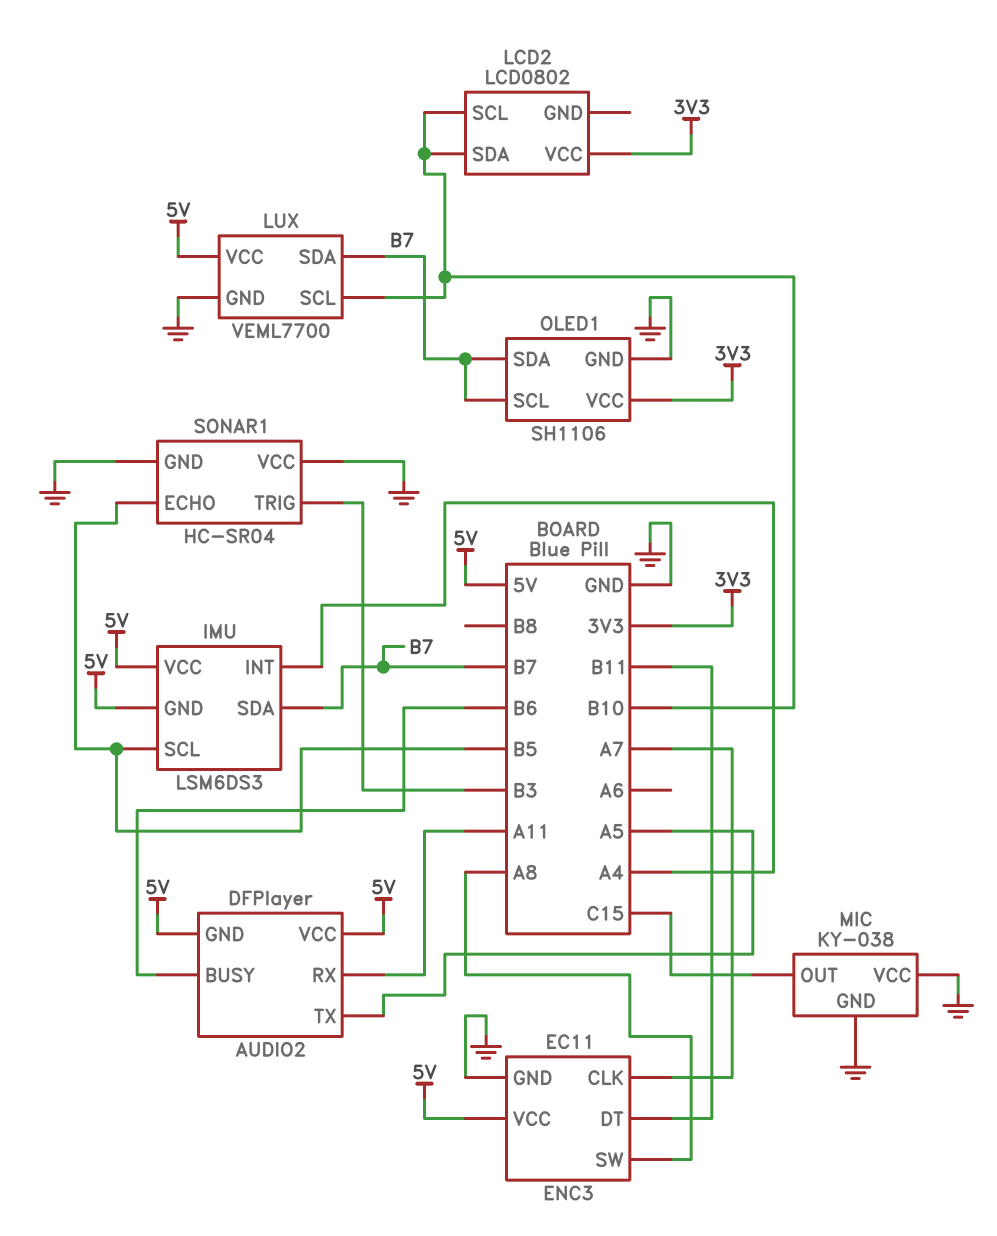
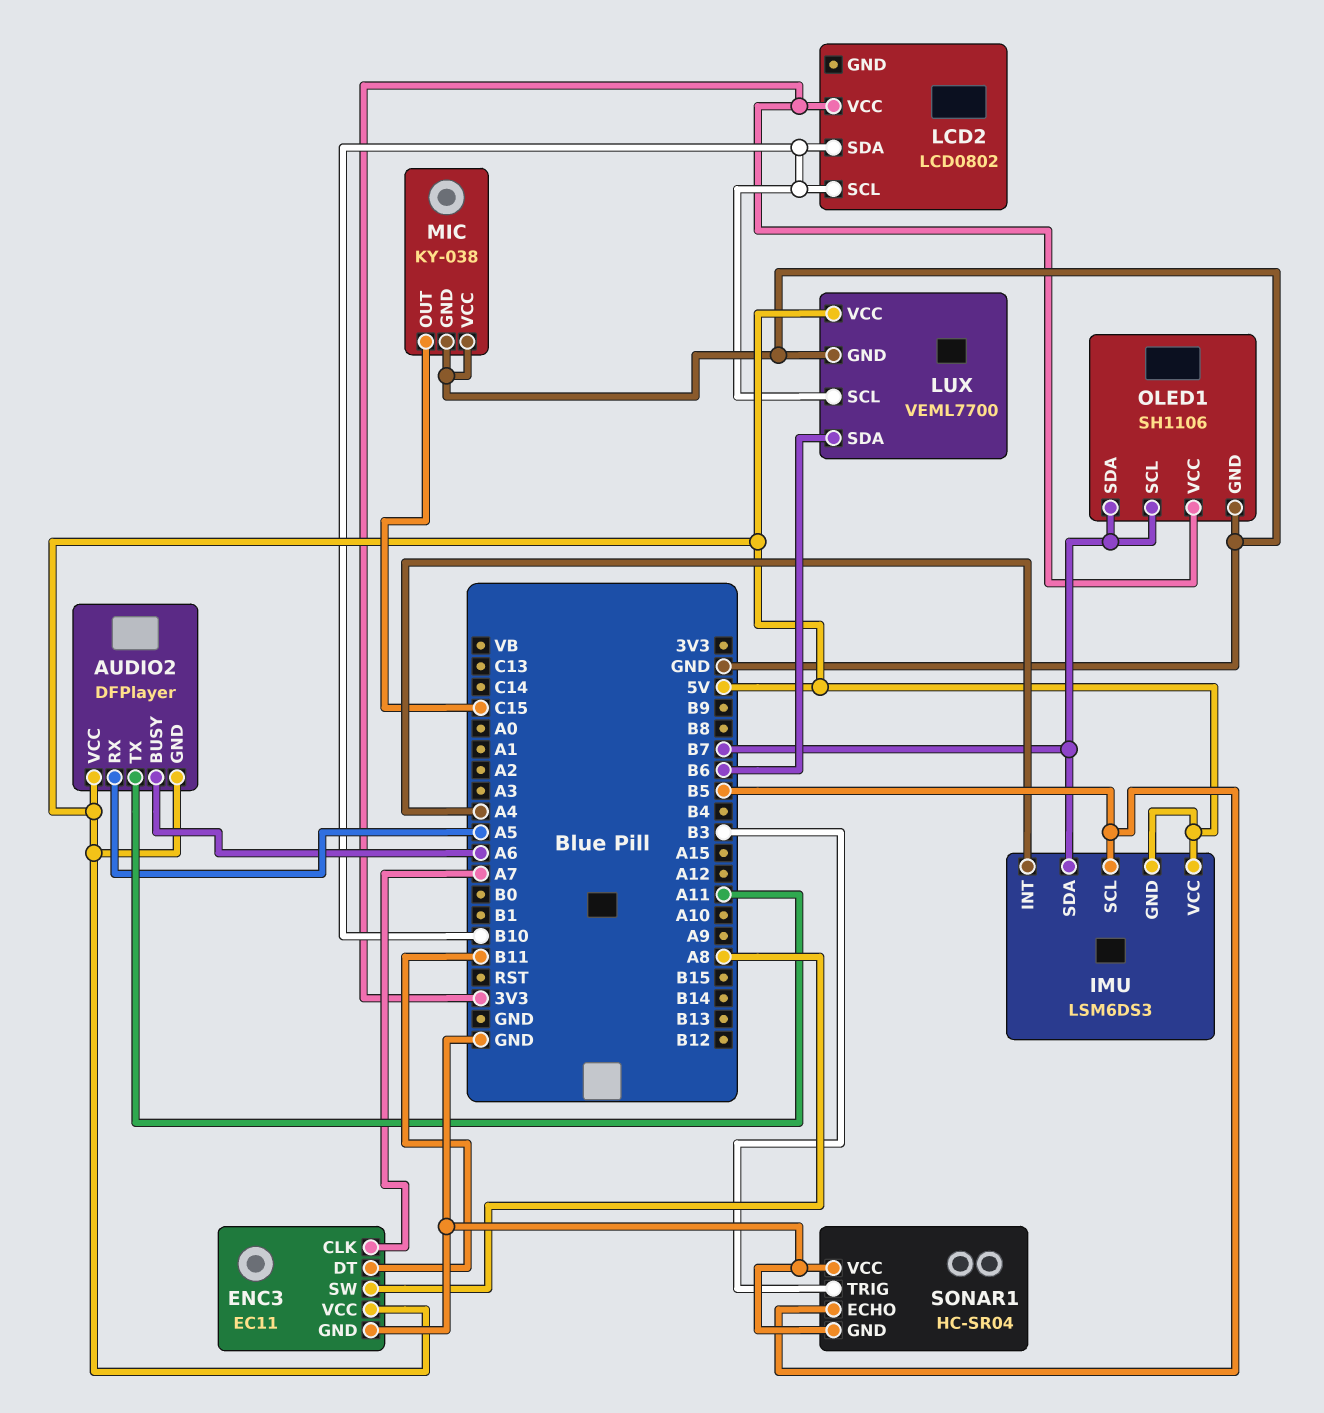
AUDIO2 pin BUSY: B6 -> A6
AUDIO2 pin RX: A11 -> A5
AUDIO2 pin TX: A5 -> A11
LUX pin SDA: B7 -> B6

